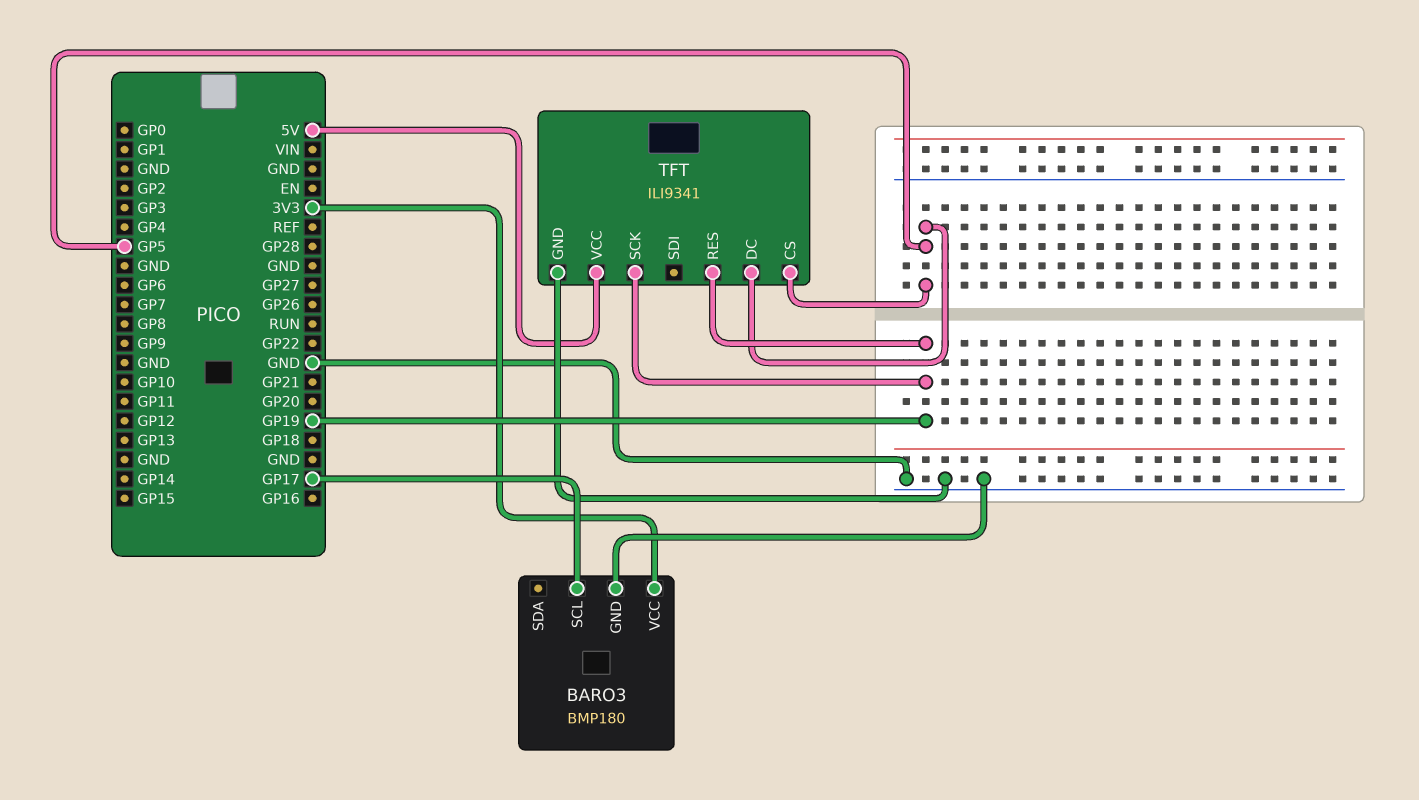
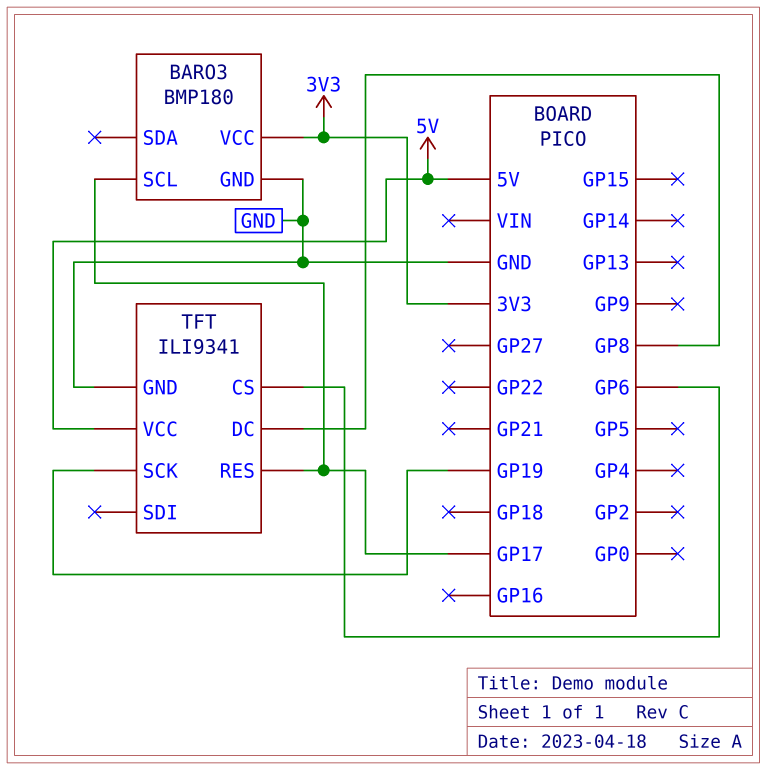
TFT pin CS: GP5 -> GP6
TFT pin DC: GP5 -> GP8
TFT pin RES: GP19 -> GP17

